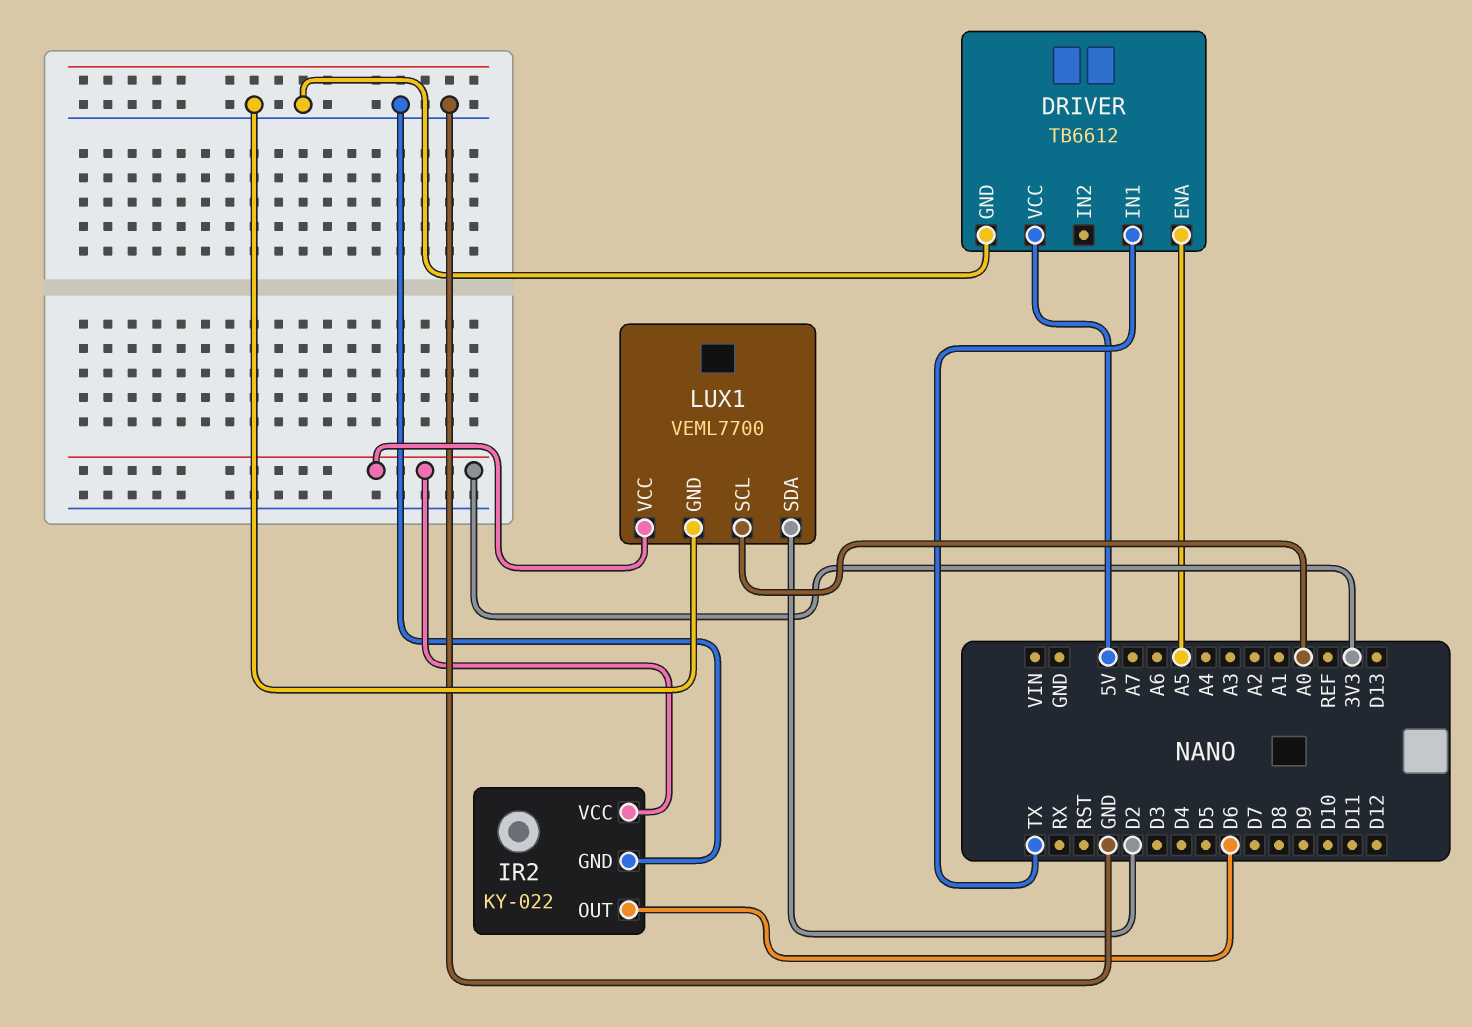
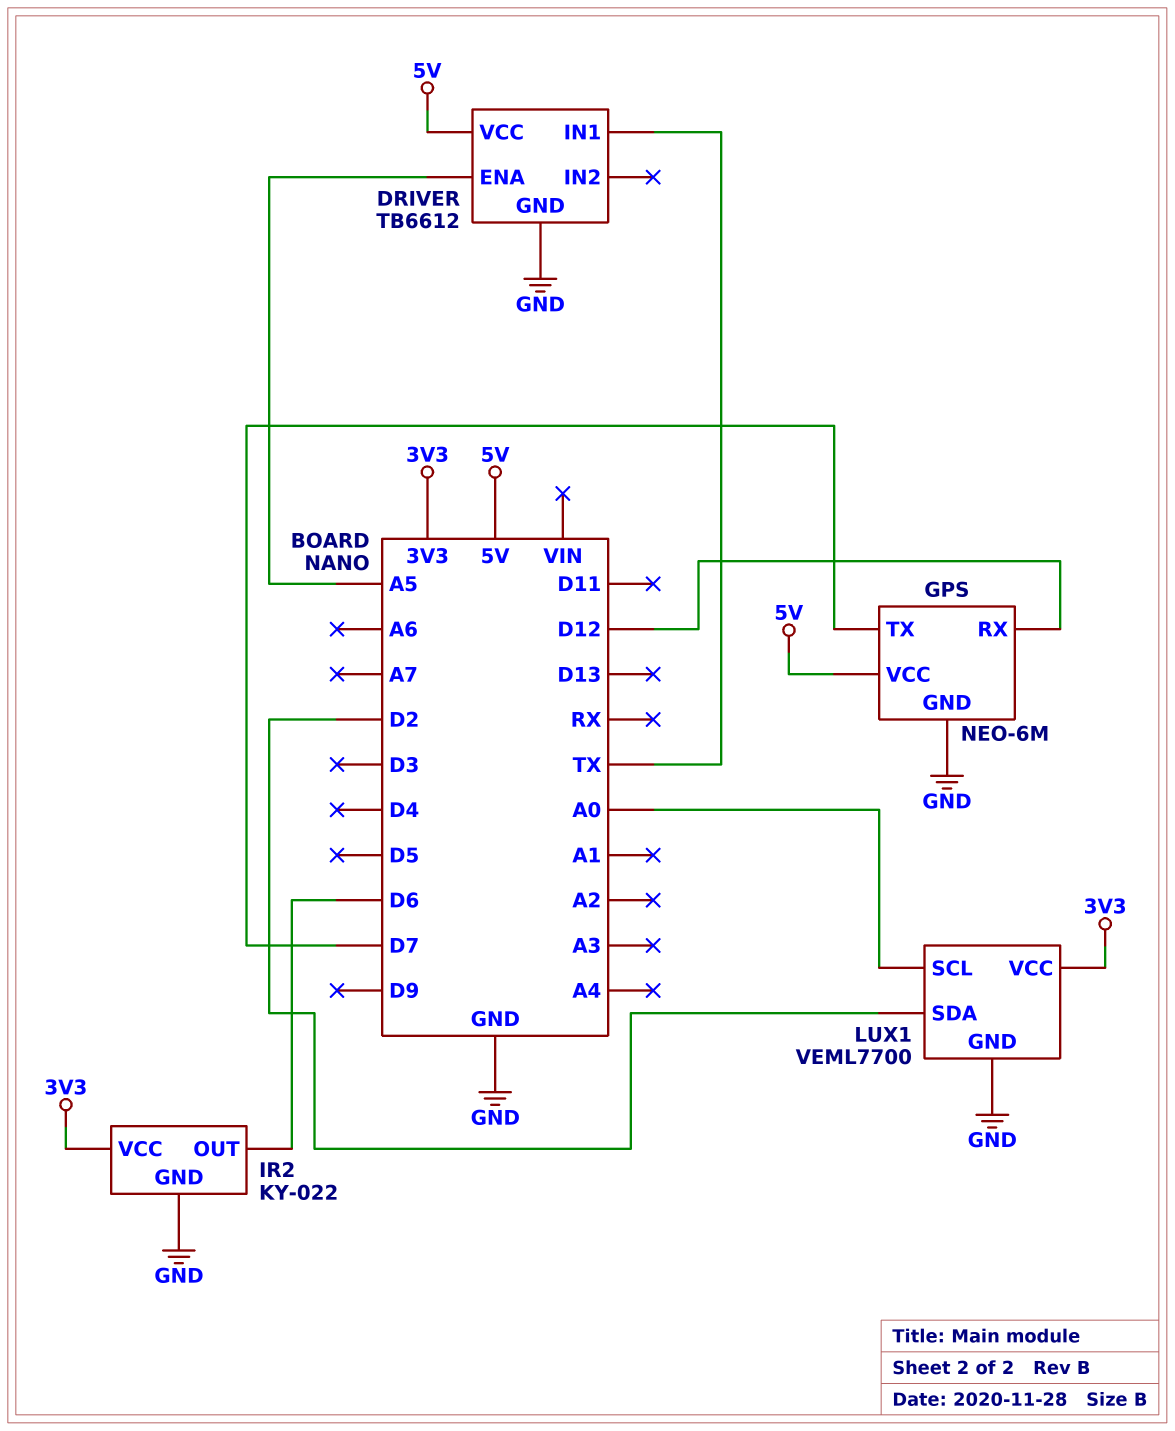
GPS: none -> NEO-6M
GPS pin GND: none -> GND
GPS pin RX: none -> D12
GPS pin TX: none -> D7
GPS pin VCC: none -> 5V

